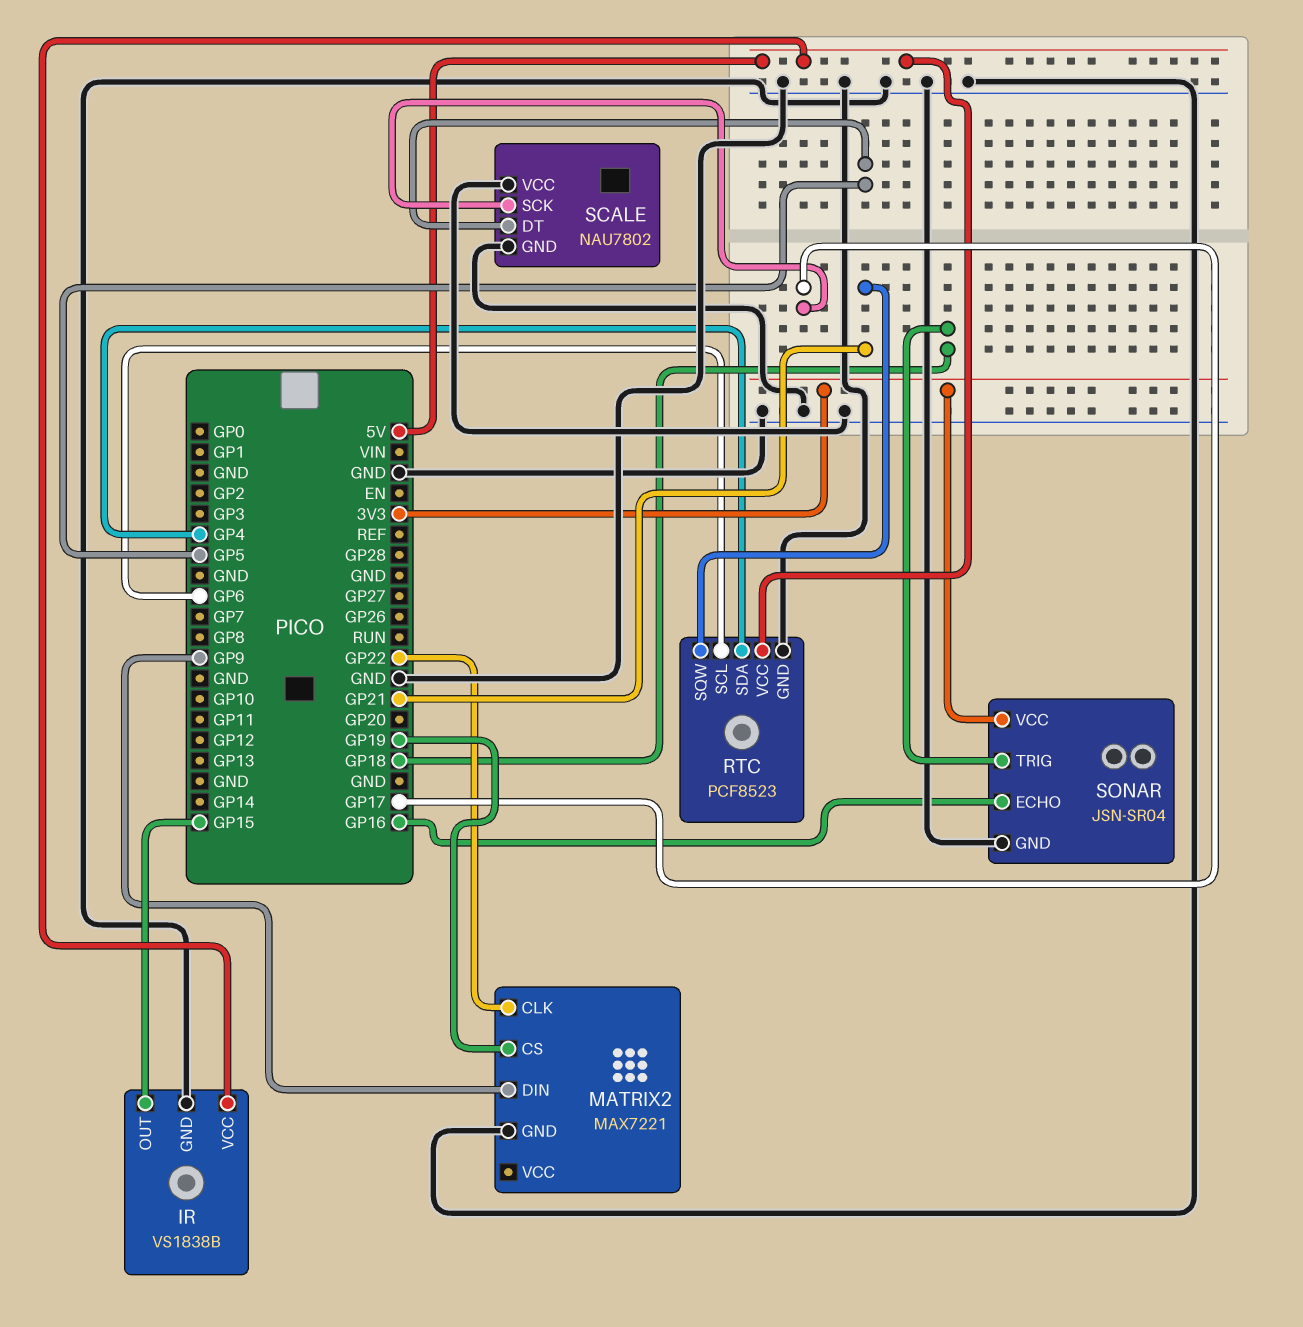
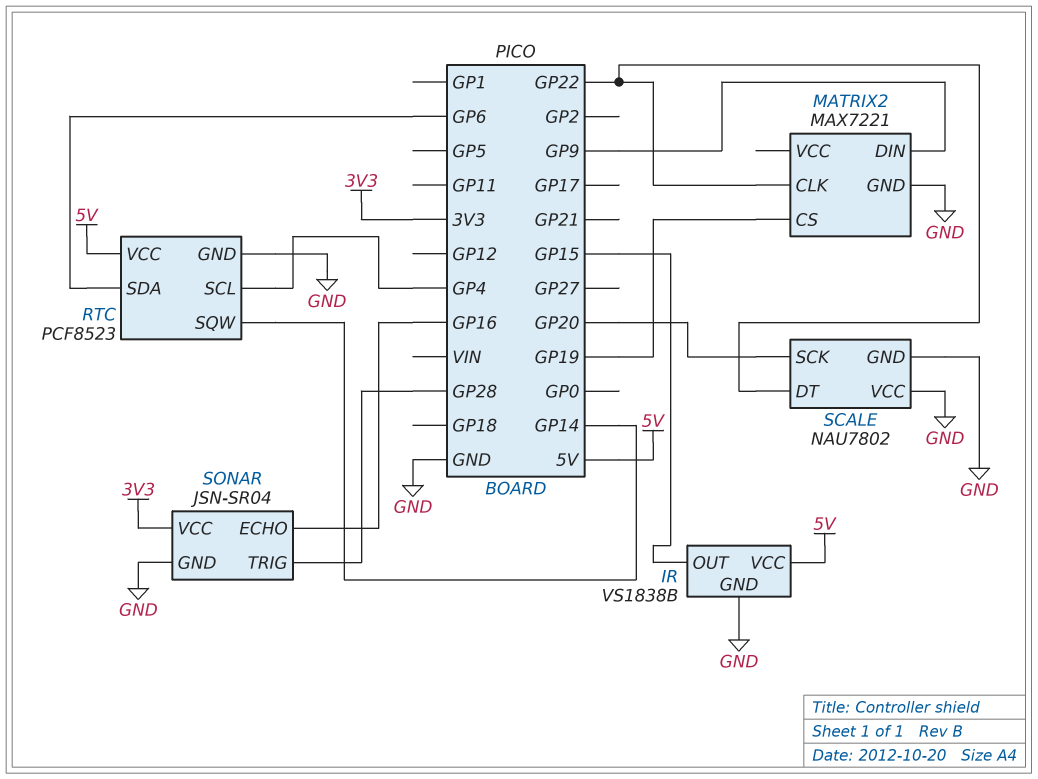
RTC pin SCL: GP6 -> GP4
RTC pin SDA: GP4 -> GP6
RTC pin SQW: GP21 -> GP14
SCALE pin DT: GP5 -> GP22
SCALE pin SCK: GP17 -> GP20
SONAR pin TRIG: GP18 -> GP28

